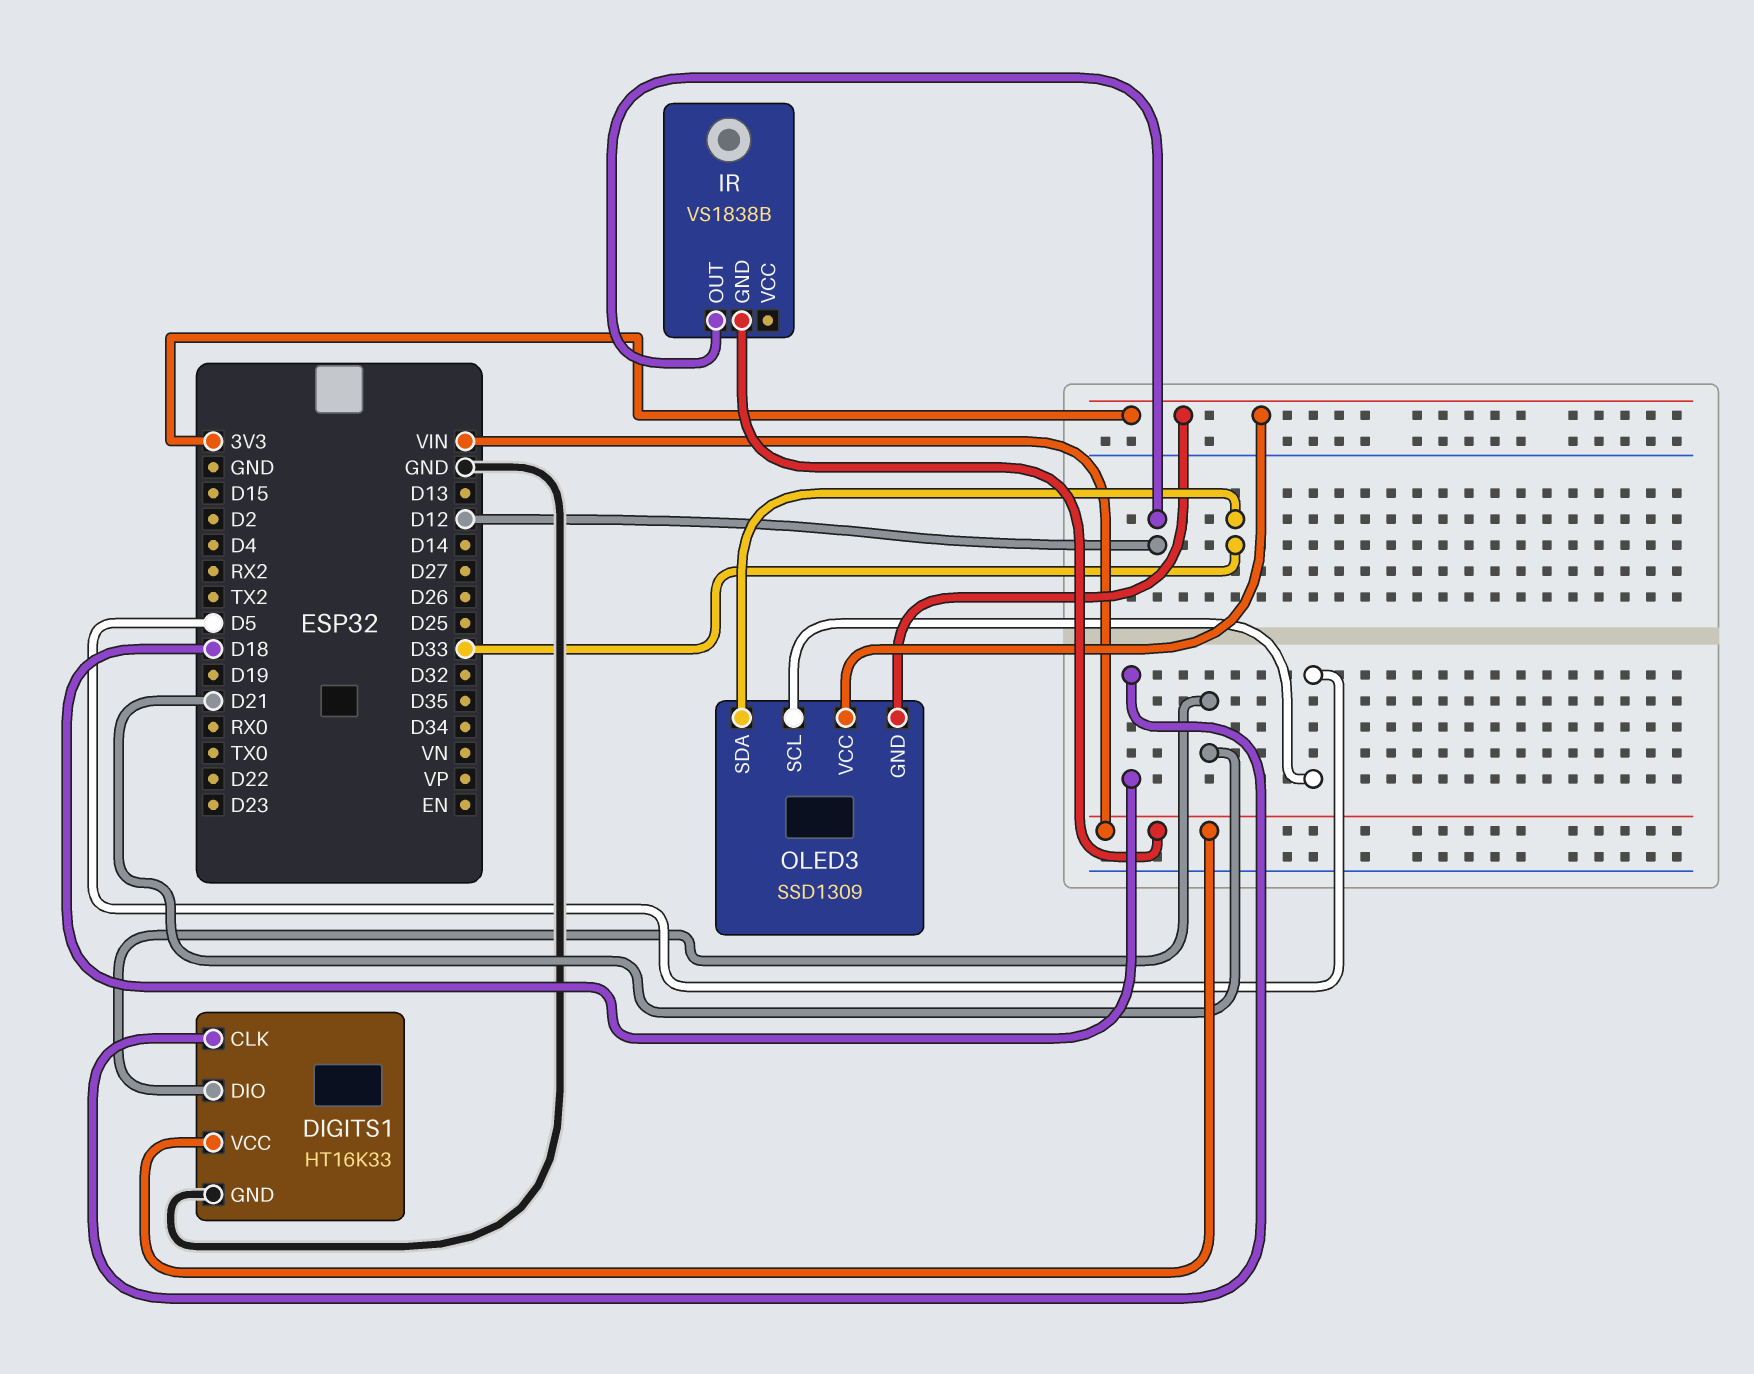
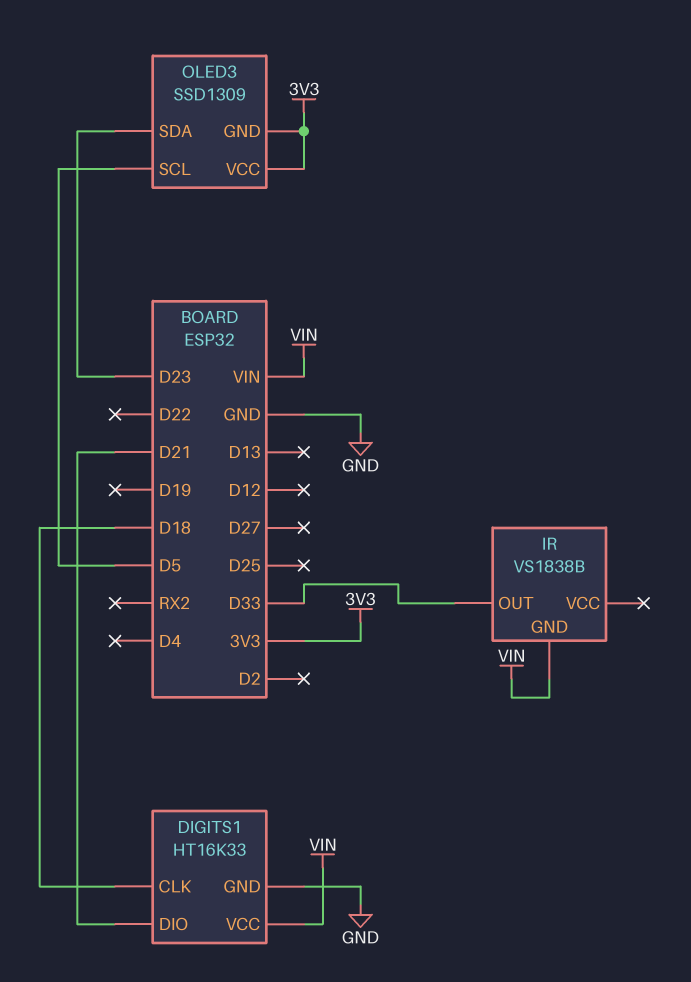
IR pin OUT: D12 -> D33
OLED3 pin SDA: D33 -> D23

